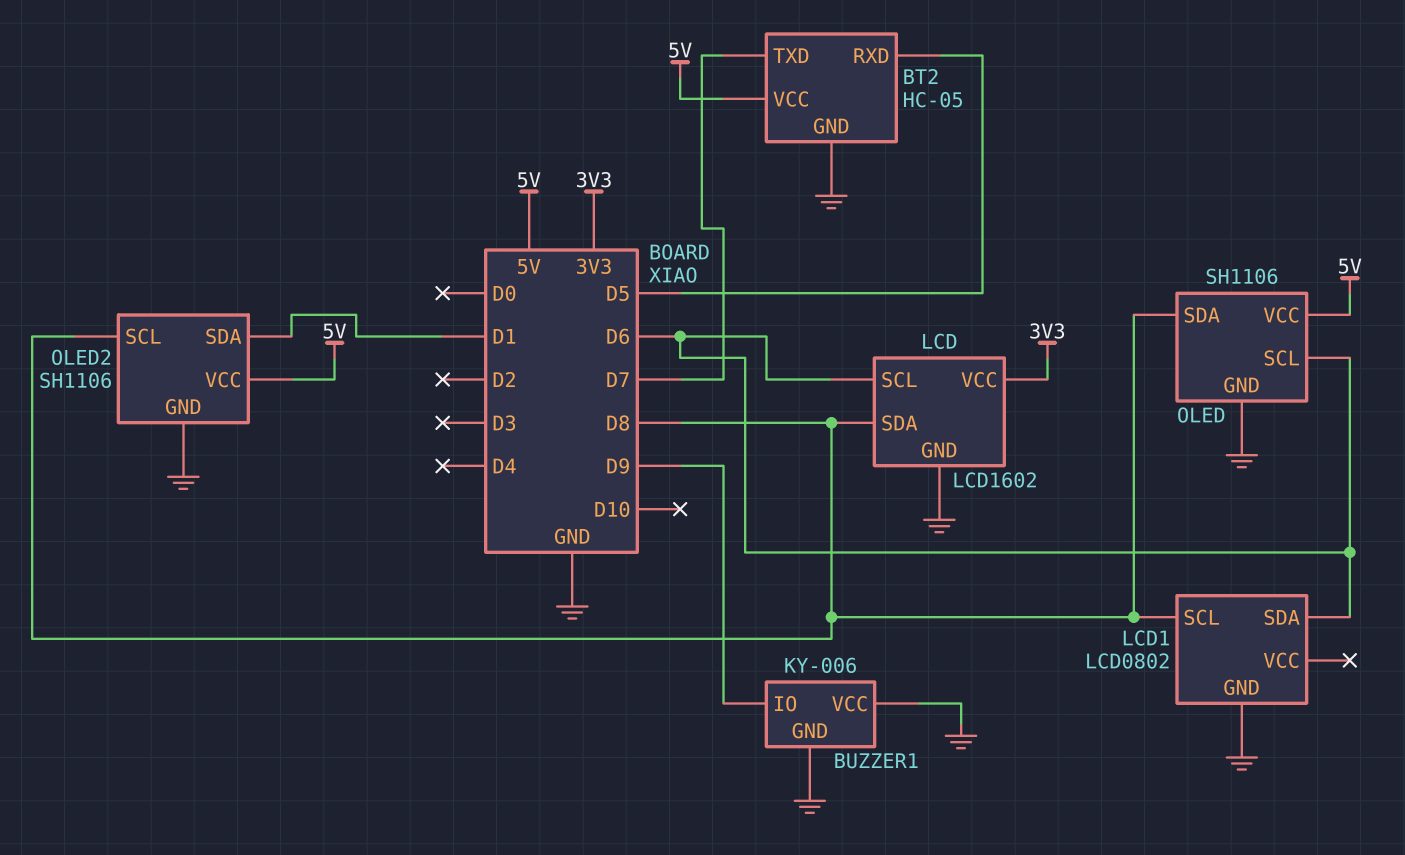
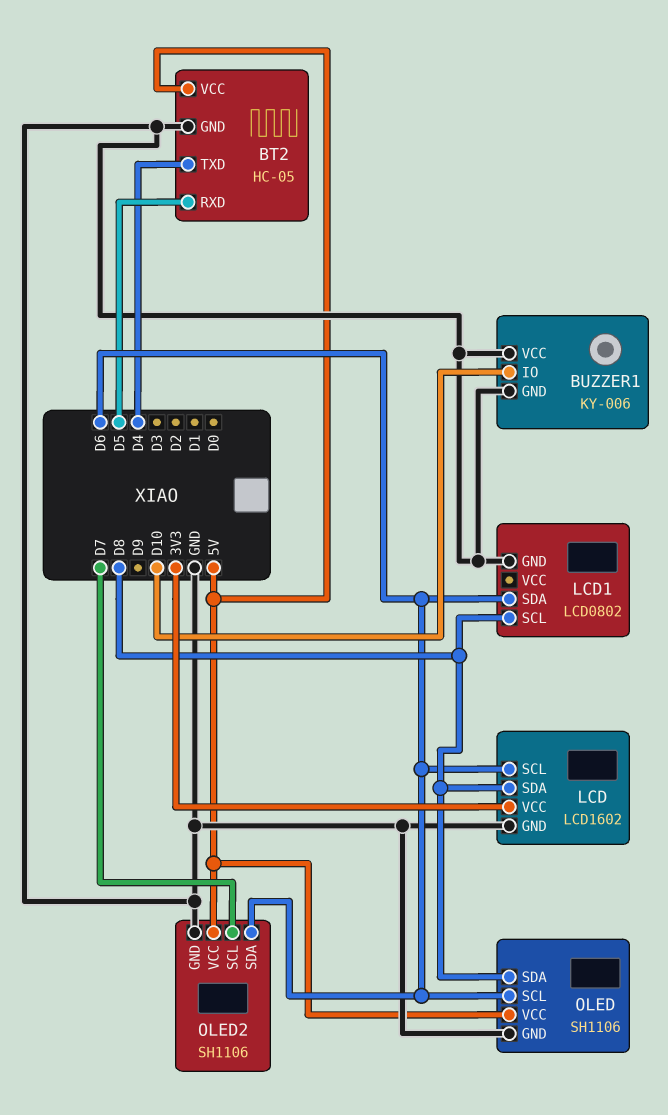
BT2 pin TXD: D7 -> D4
BUZZER1 pin IO: D9 -> D10
OLED2 pin SCL: D8 -> D7
OLED2 pin SDA: D1 -> D6

